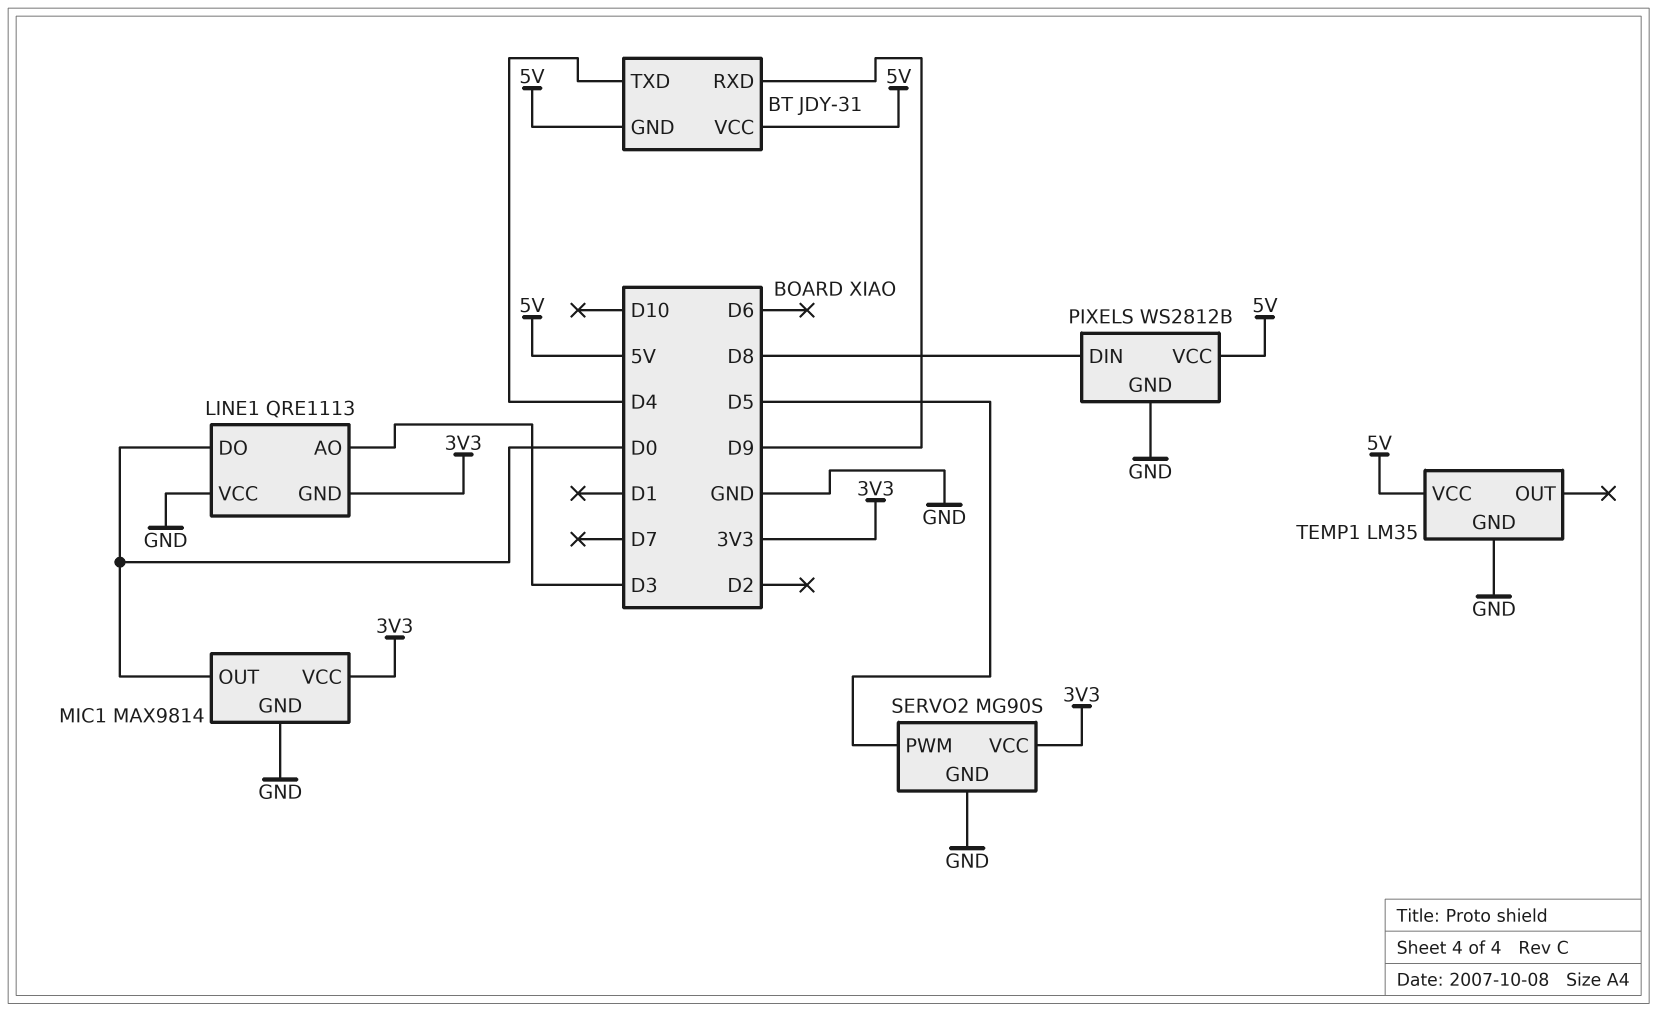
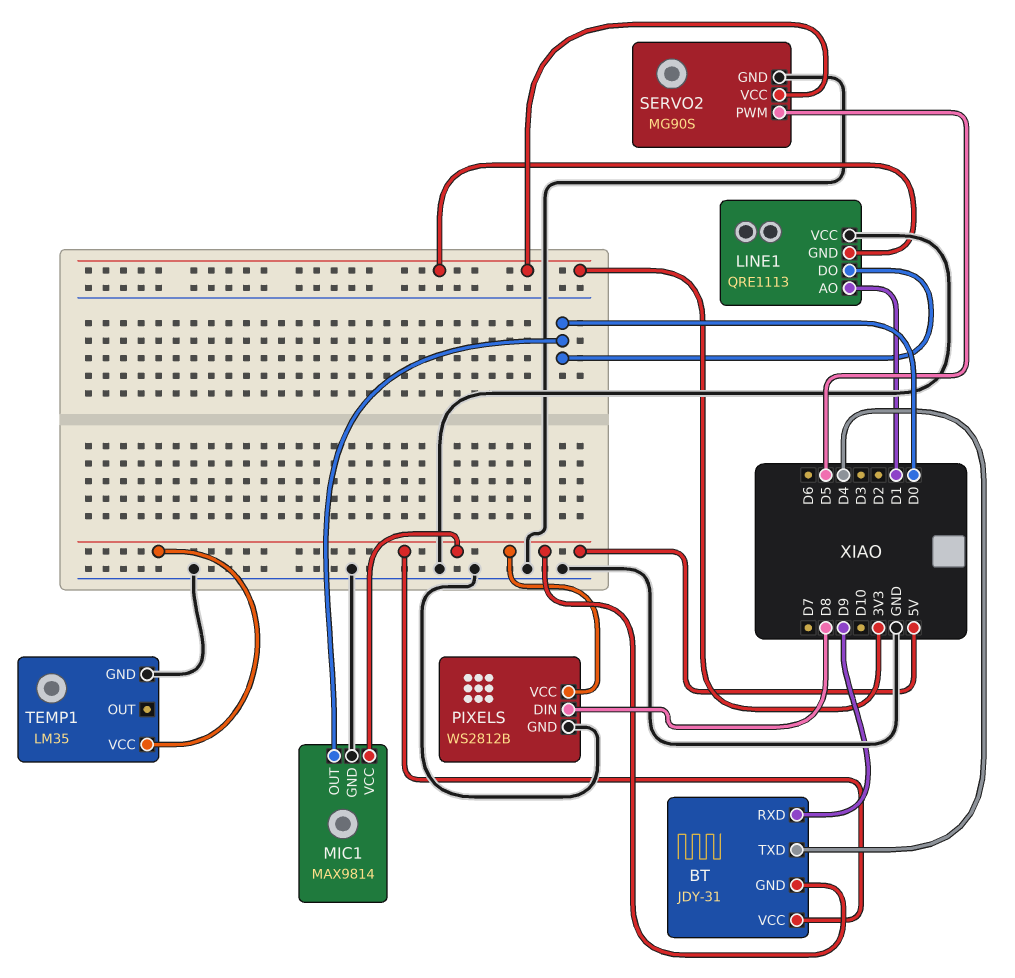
LINE1 pin AO: D3 -> D1
MIC1 pin VCC: 3V3 -> 5V

